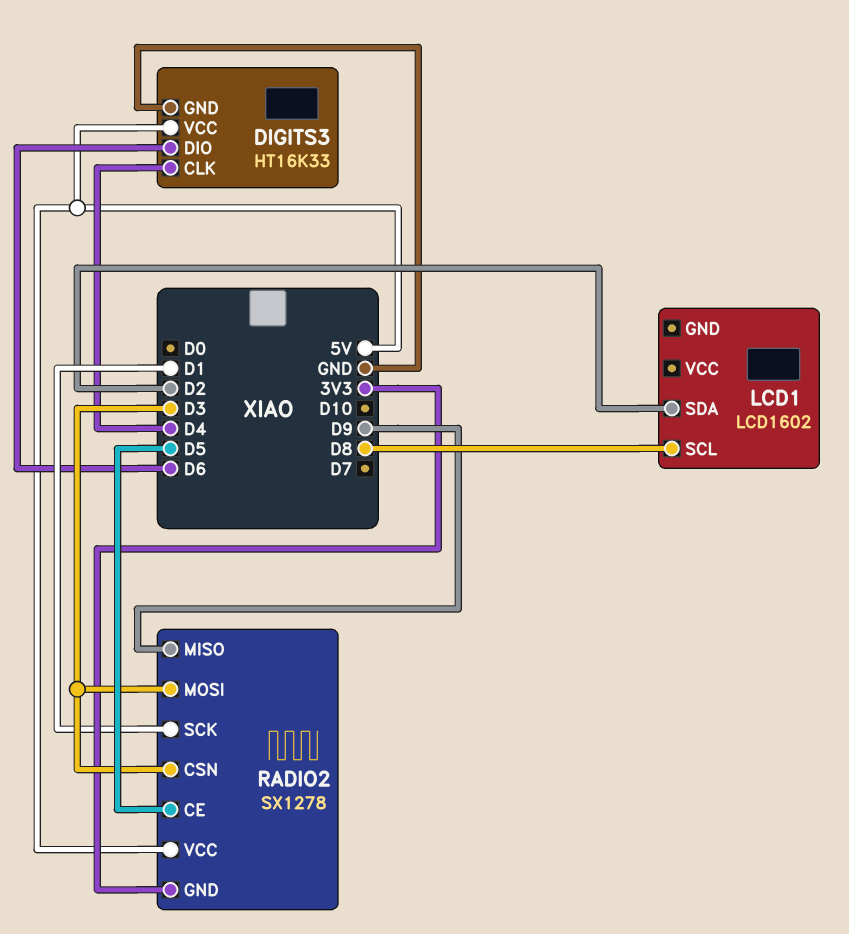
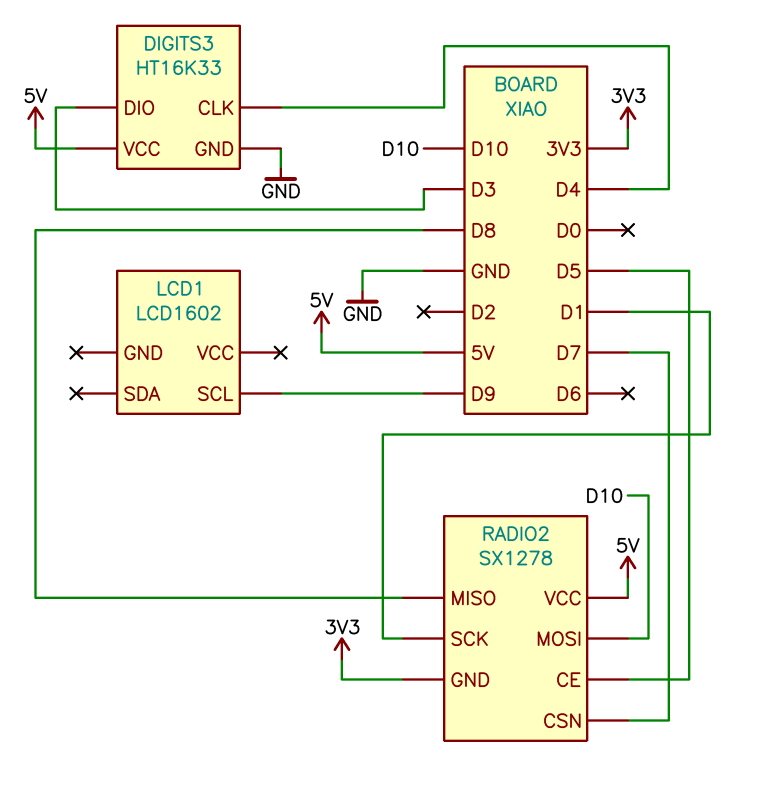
DIGITS3 pin DIO: D6 -> D3
LCD1 pin SCL: D8 -> D9
LCD1 pin SDA: D2 -> none
RADIO2 pin CSN: D3 -> D7
RADIO2 pin MISO: D9 -> D8
RADIO2 pin MOSI: D3 -> D10

